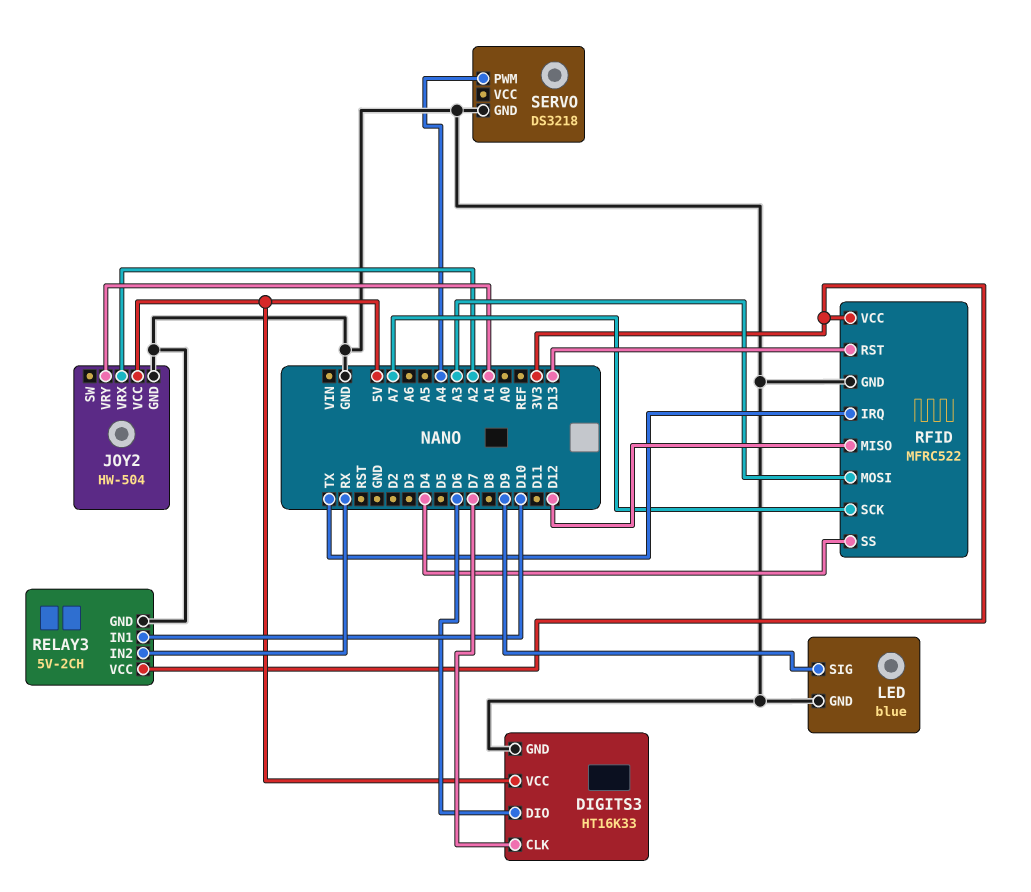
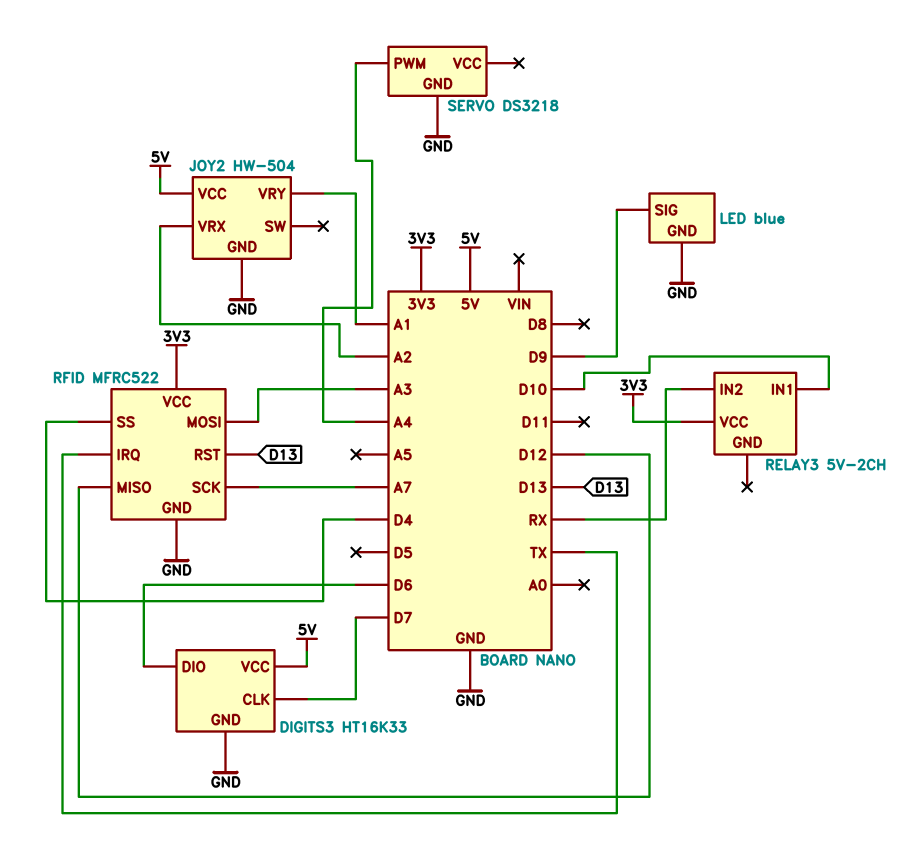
RELAY3 pin GND: GND -> none

